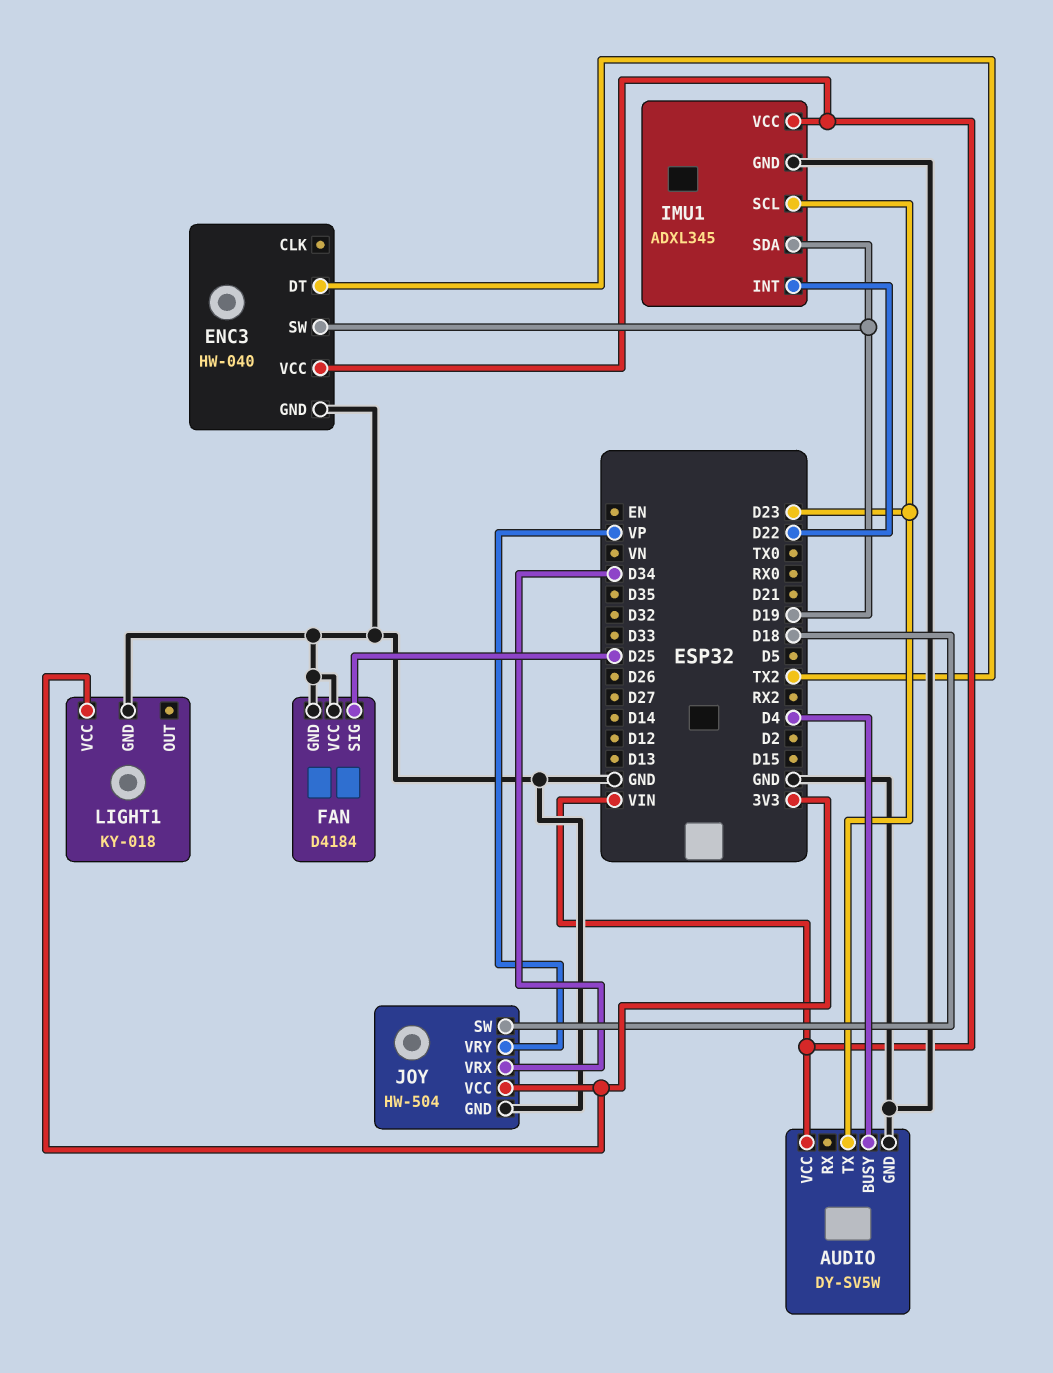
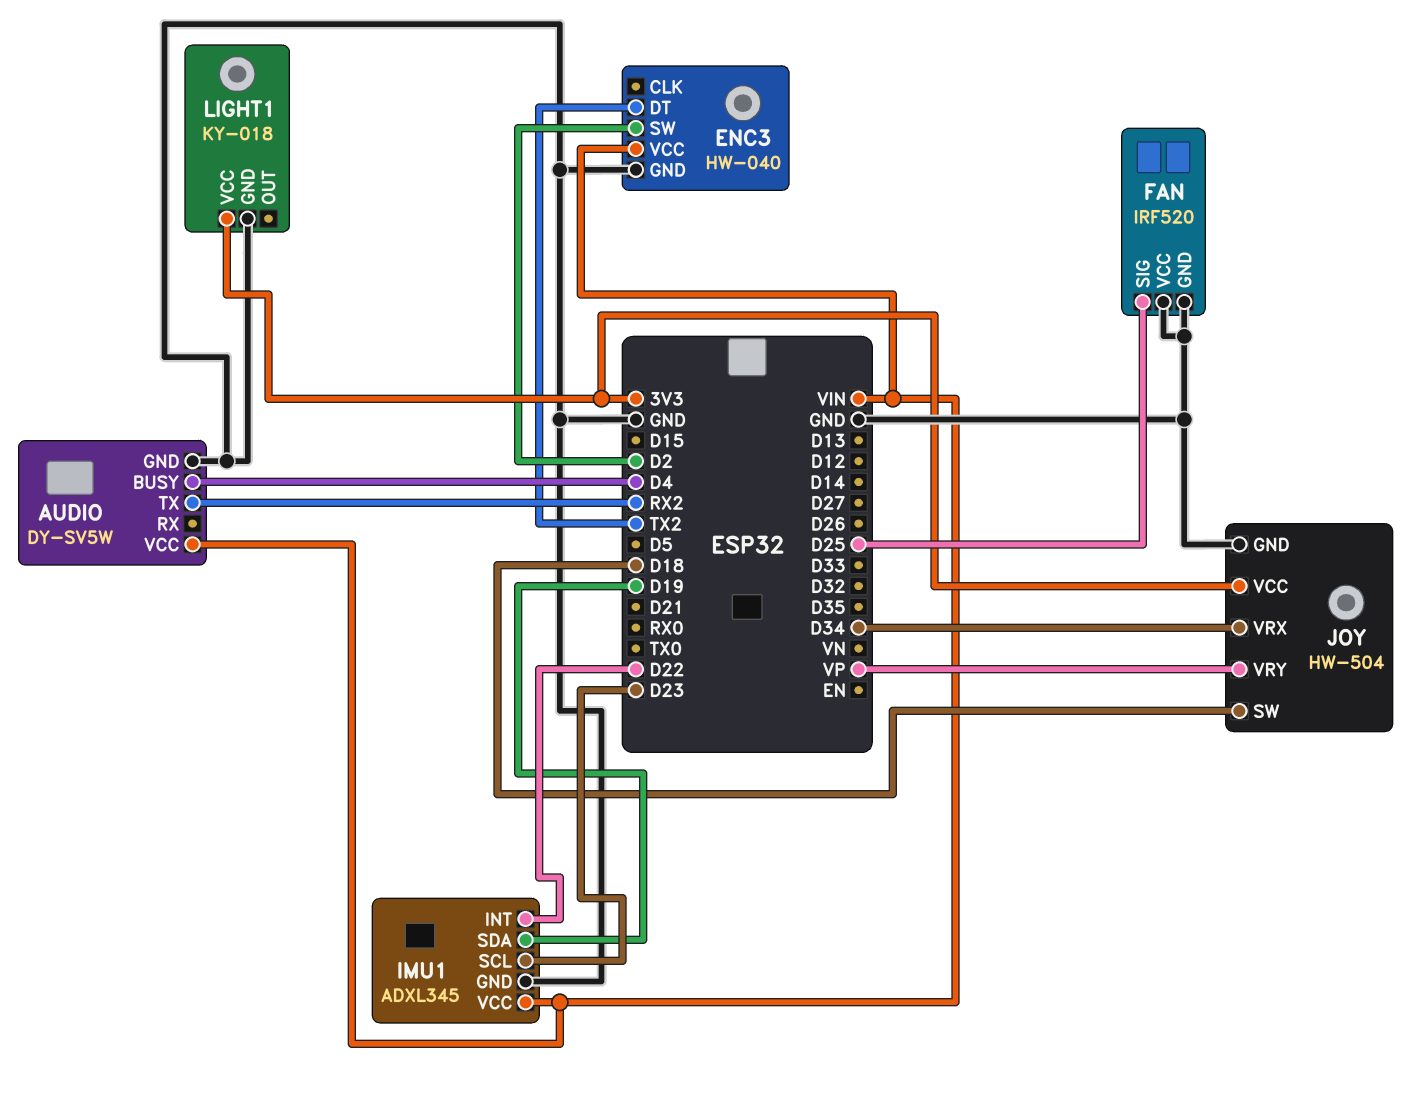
AUDIO pin TX: D23 -> RX2
ENC3 pin SW: D19 -> D2
FAN: D4184 -> IRF520

